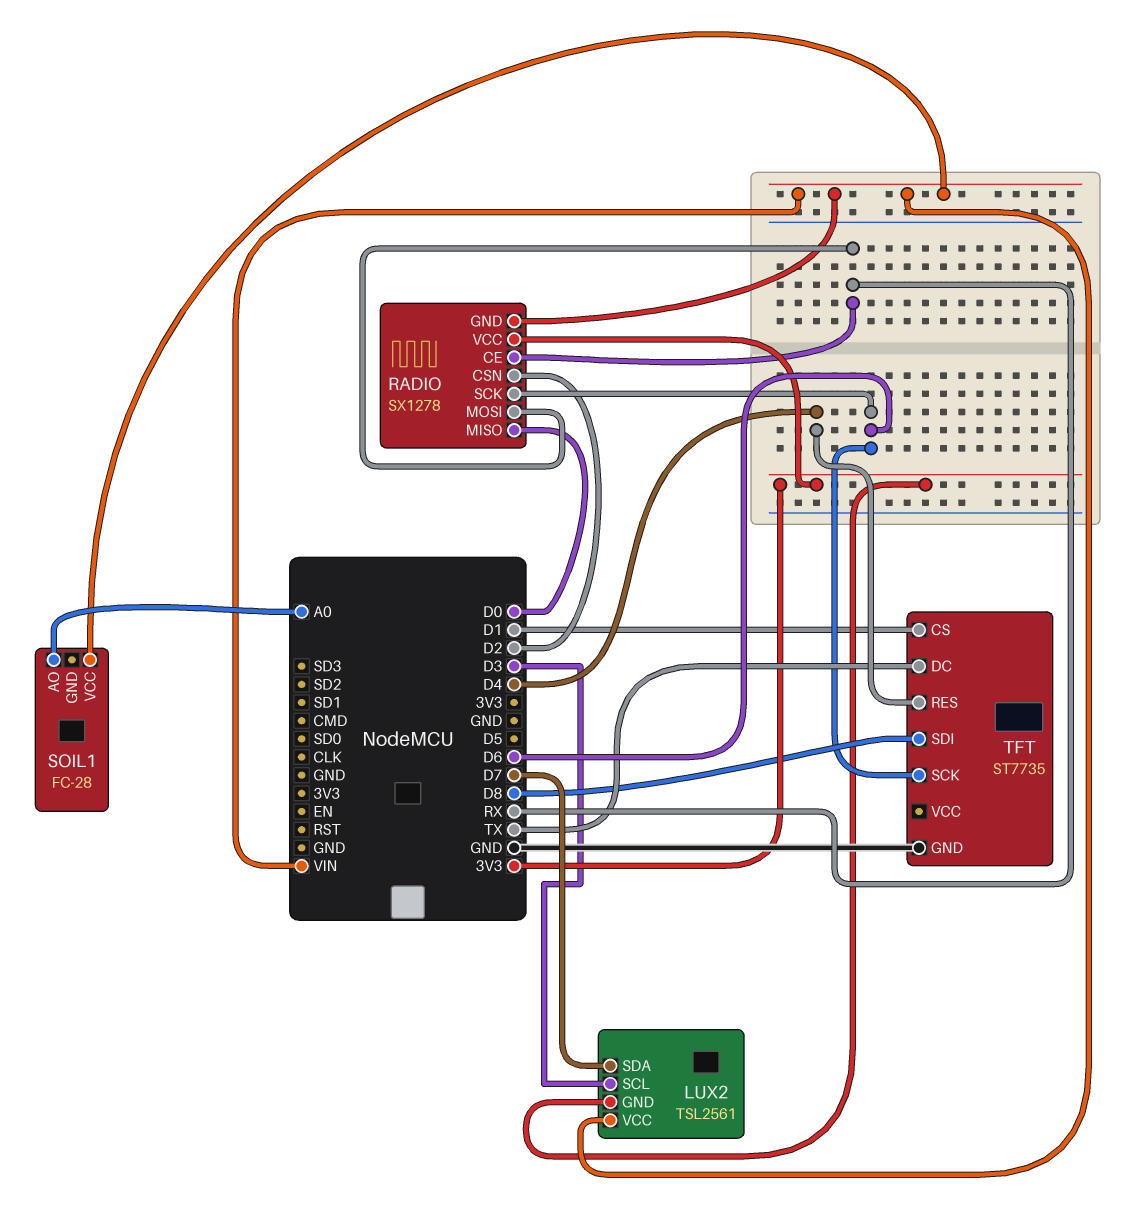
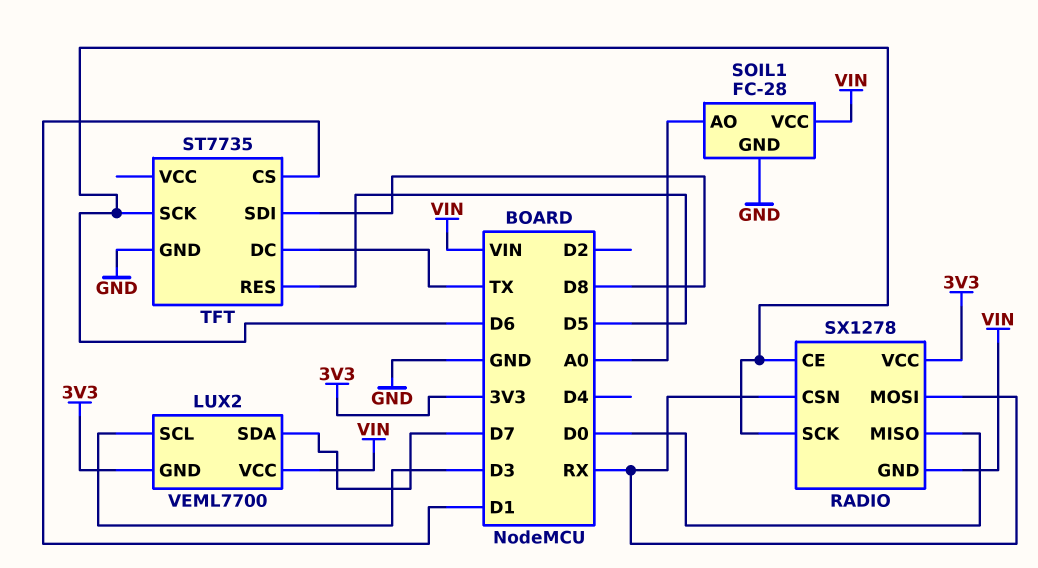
LUX2: TSL2561 -> VEML7700
RADIO pin CE: RX -> D6
RADIO pin CSN: D2 -> RX
SOIL1 pin GND: none -> GND
TFT pin RES: D4 -> D5

